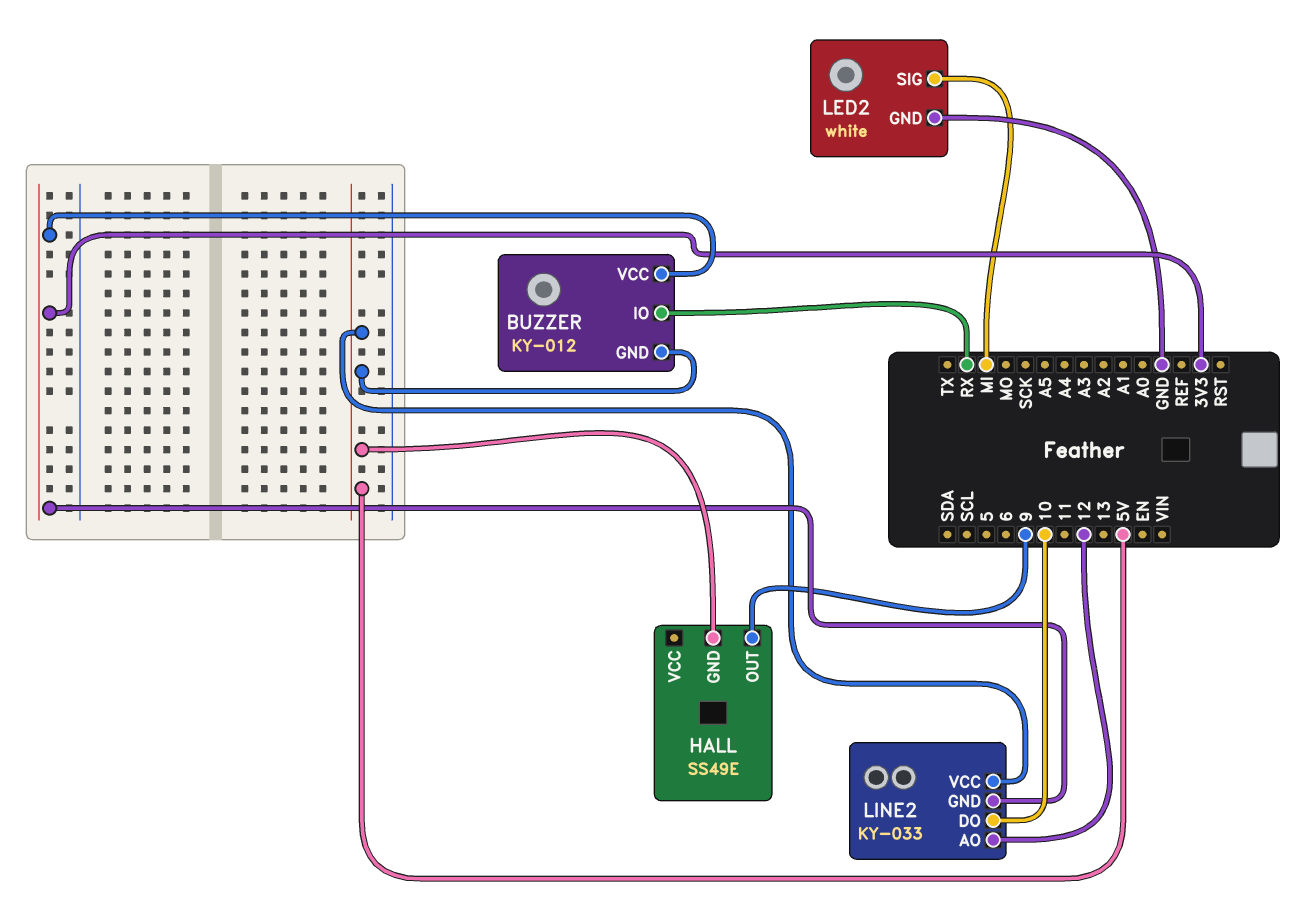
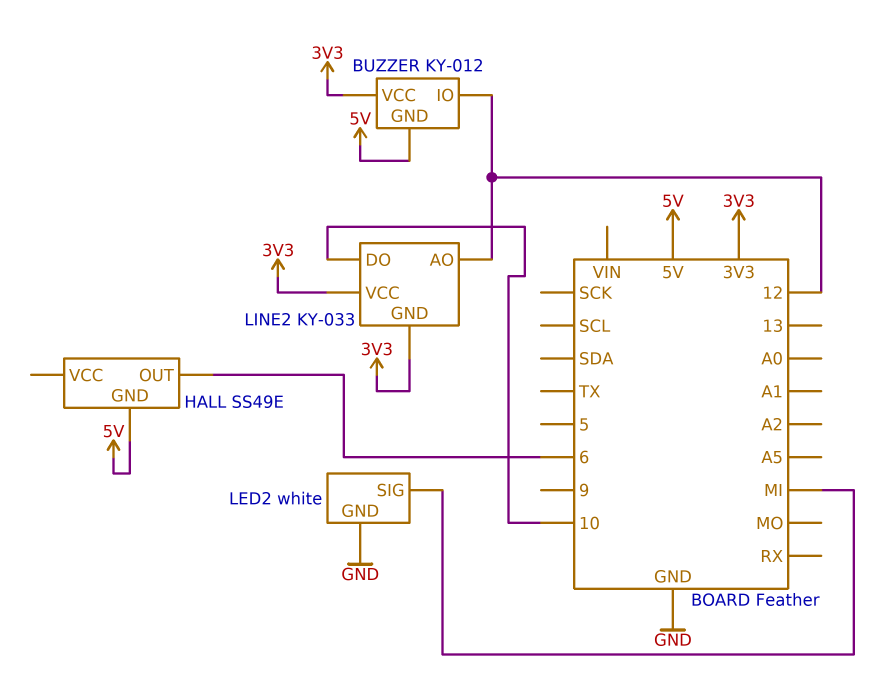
BUZZER pin IO: RX -> 12
HALL pin OUT: 9 -> 6
LINE2 pin VCC: 5V -> 3V3

